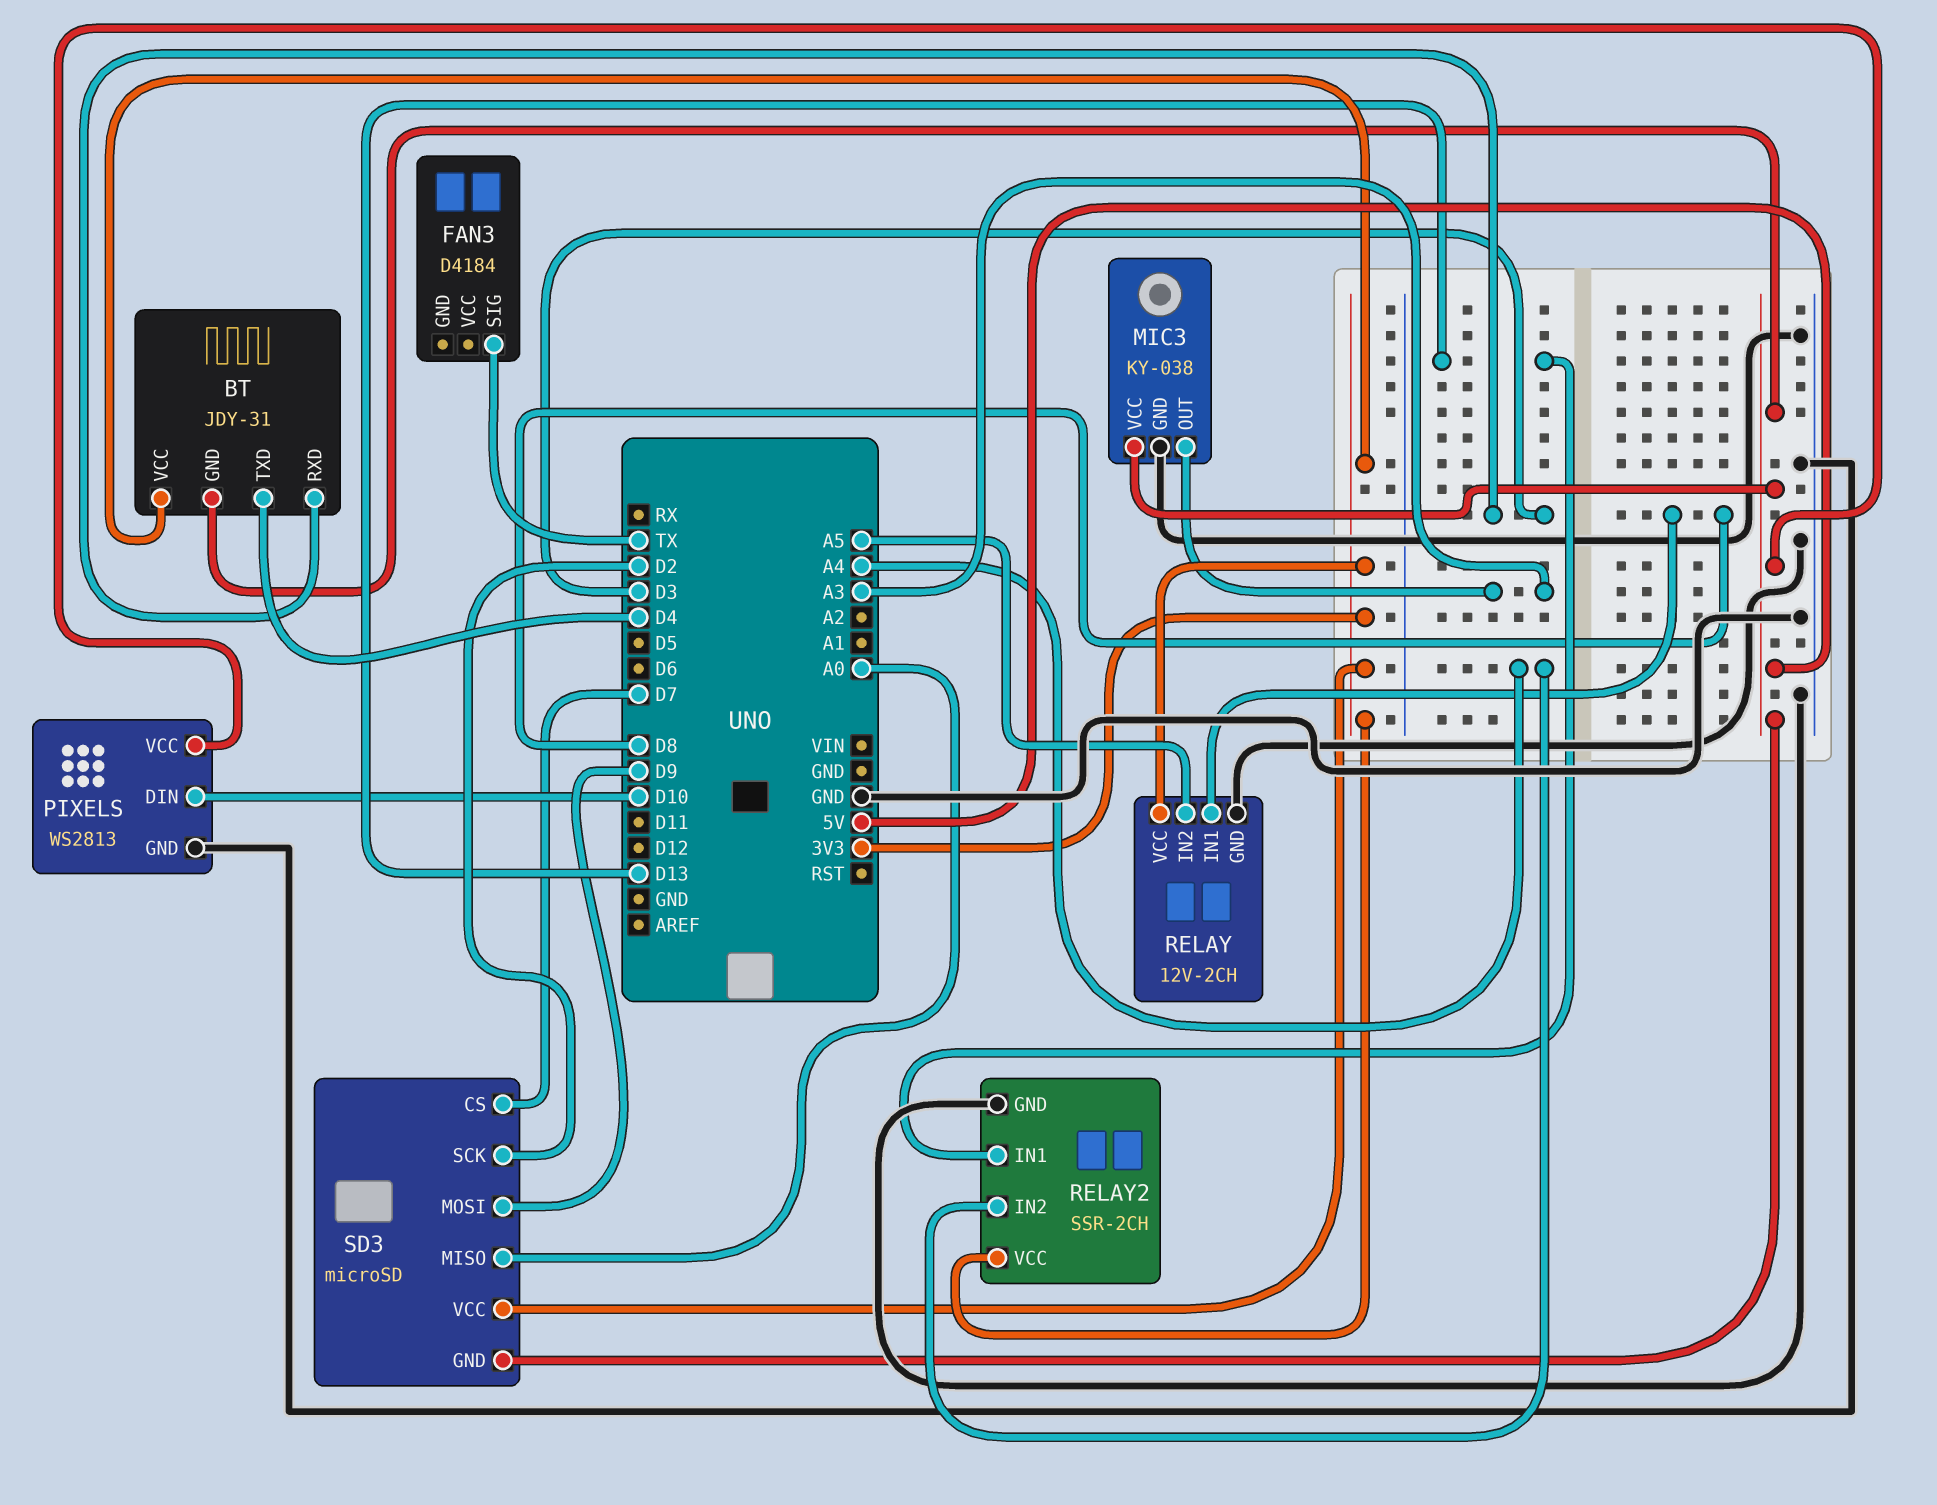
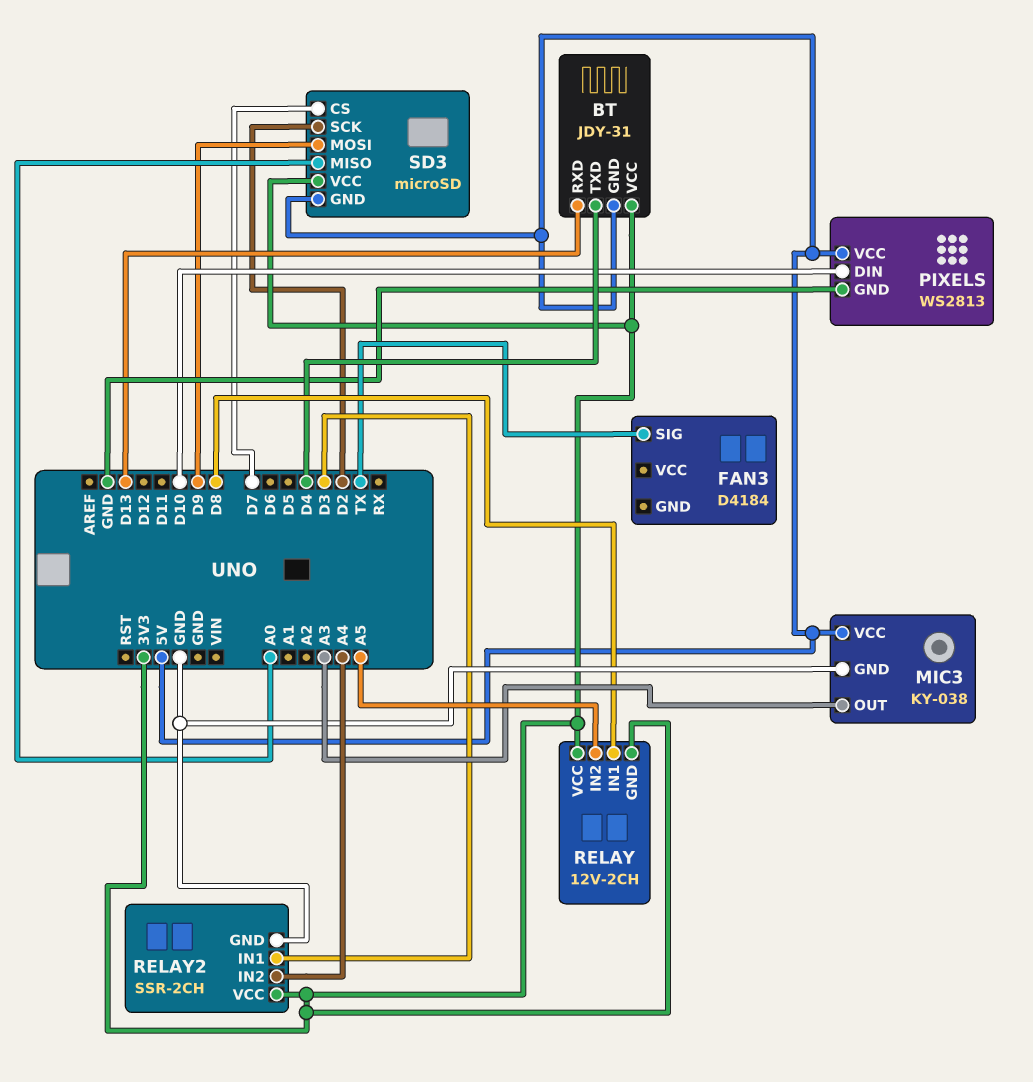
BT pin RXD: D3 -> D13
RELAY pin GND: GND -> 3V3
RELAY2 pin IN1: D13 -> D3

